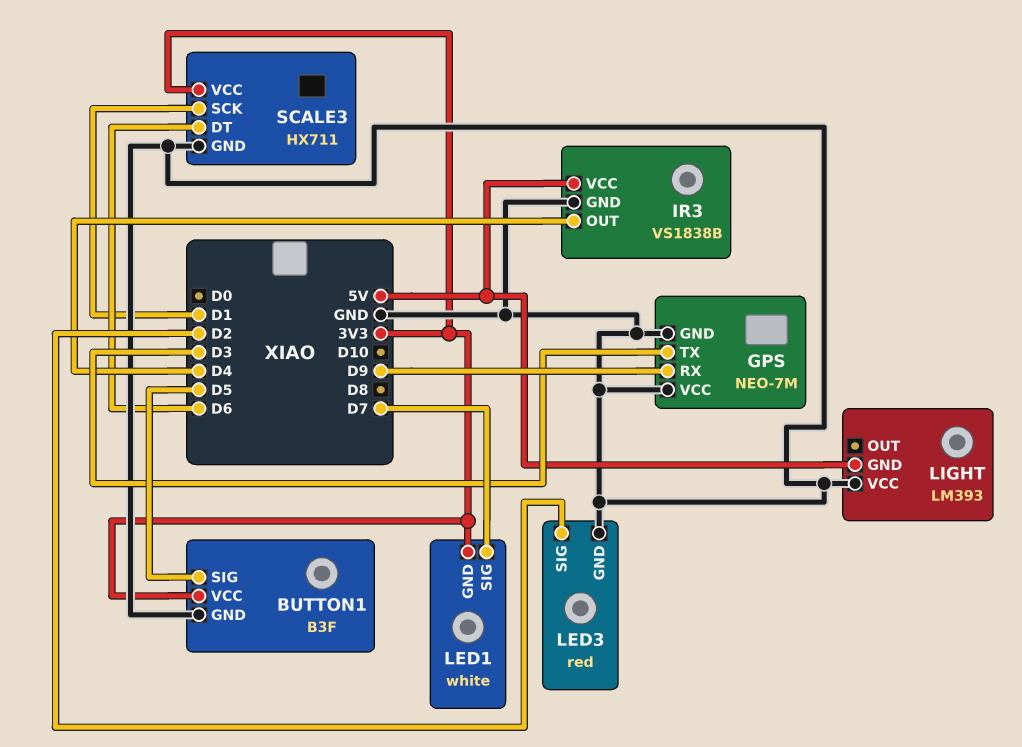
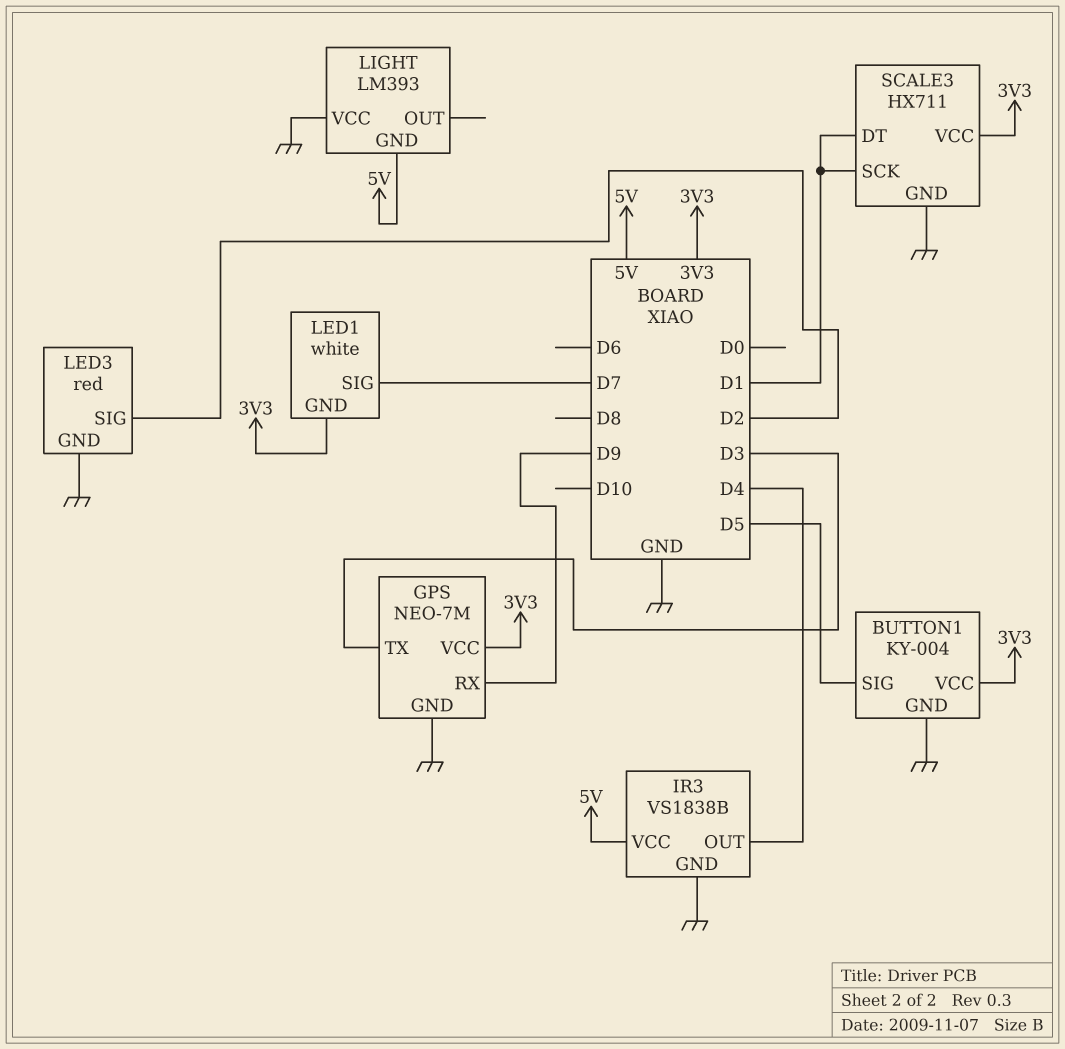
BUTTON1: B3F -> KY-004
GPS pin VCC: GND -> 3V3
SCALE3 pin DT: D6 -> D1

